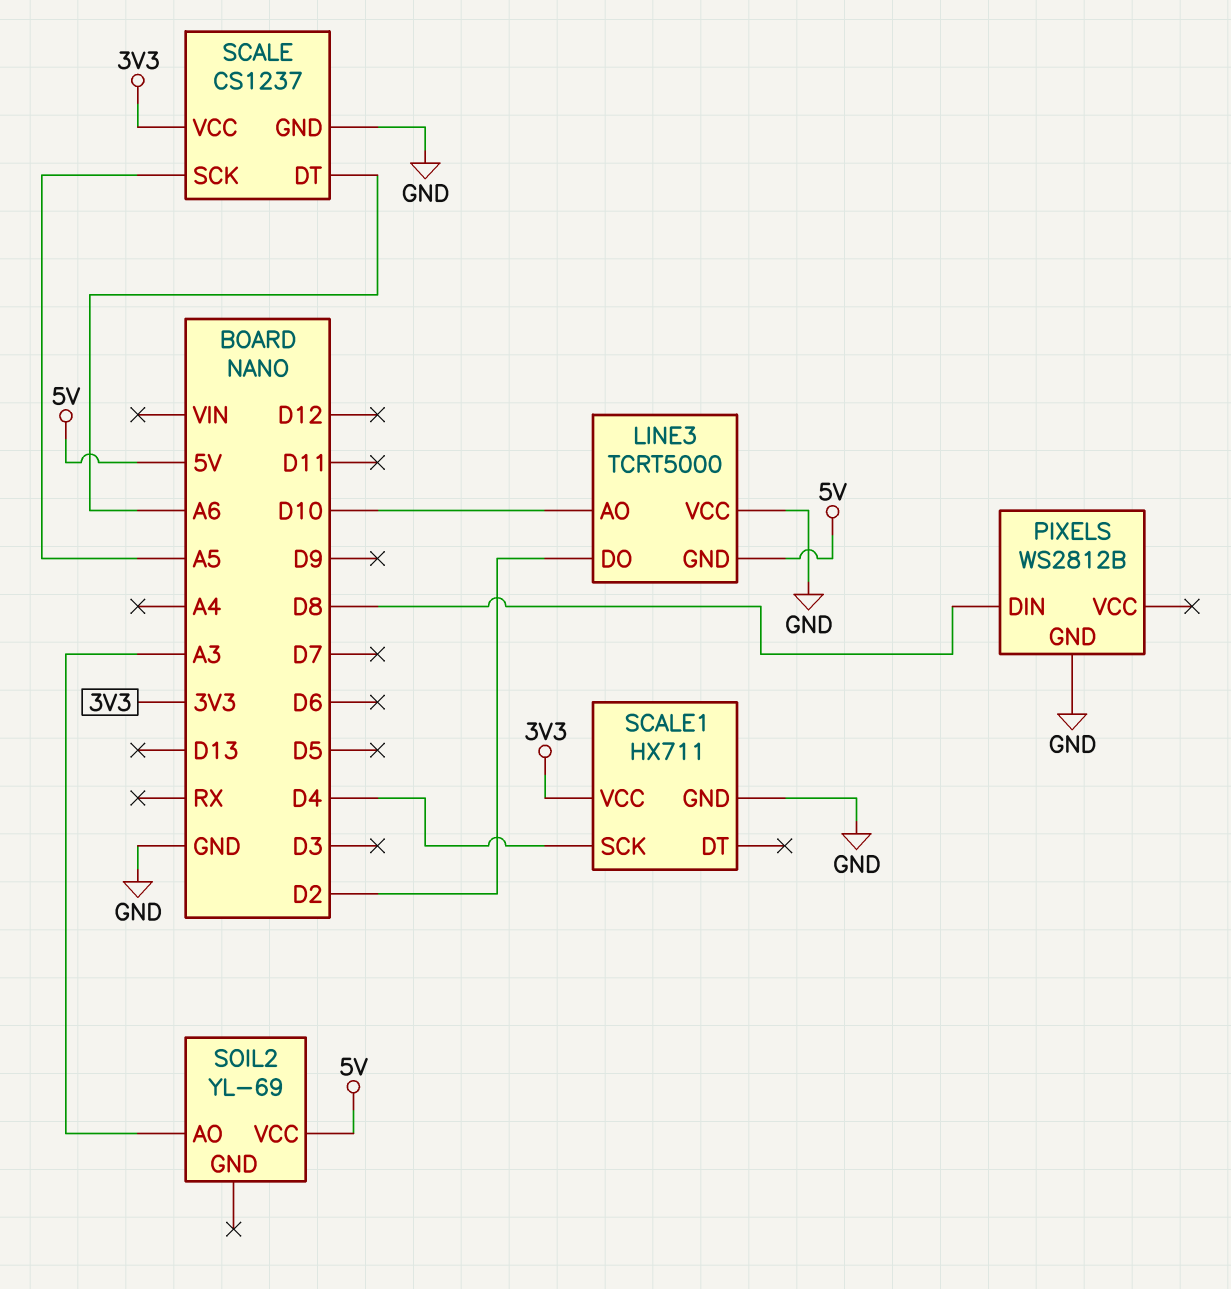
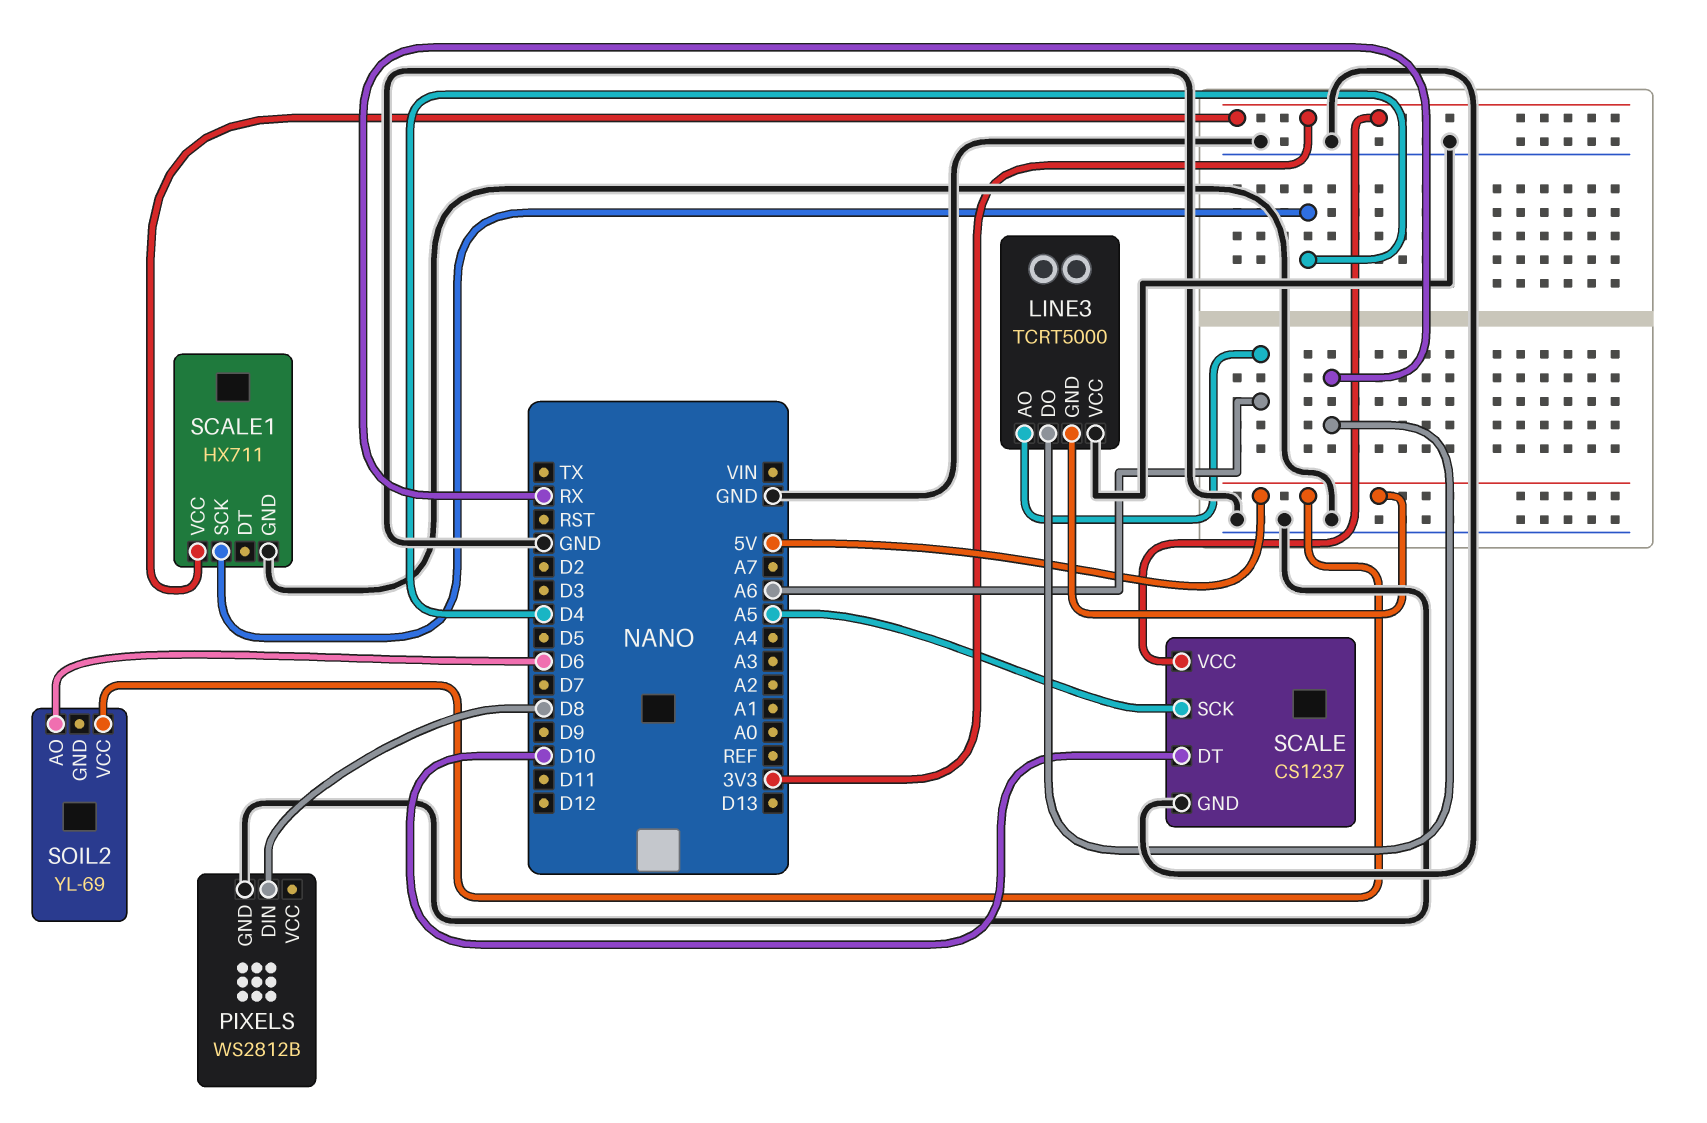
LINE3 pin AO: D10 -> A6
LINE3 pin DO: D2 -> RX
SCALE pin DT: A6 -> D10
SOIL2 pin AO: A3 -> D6

